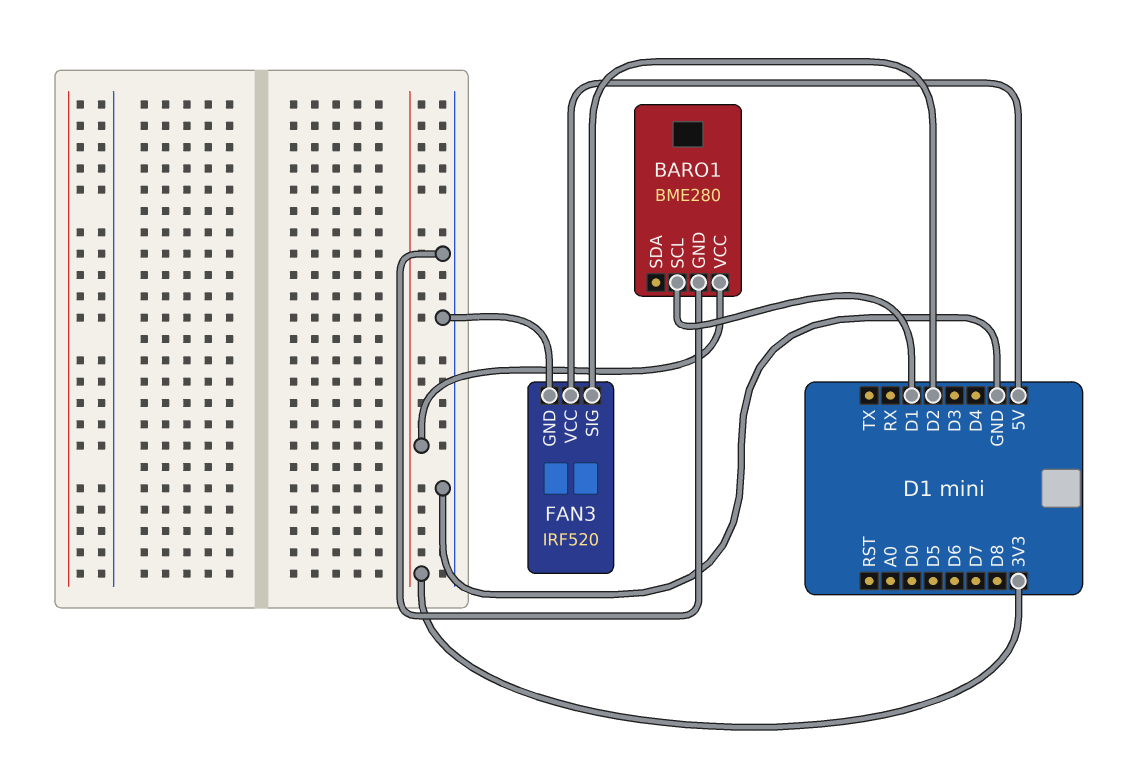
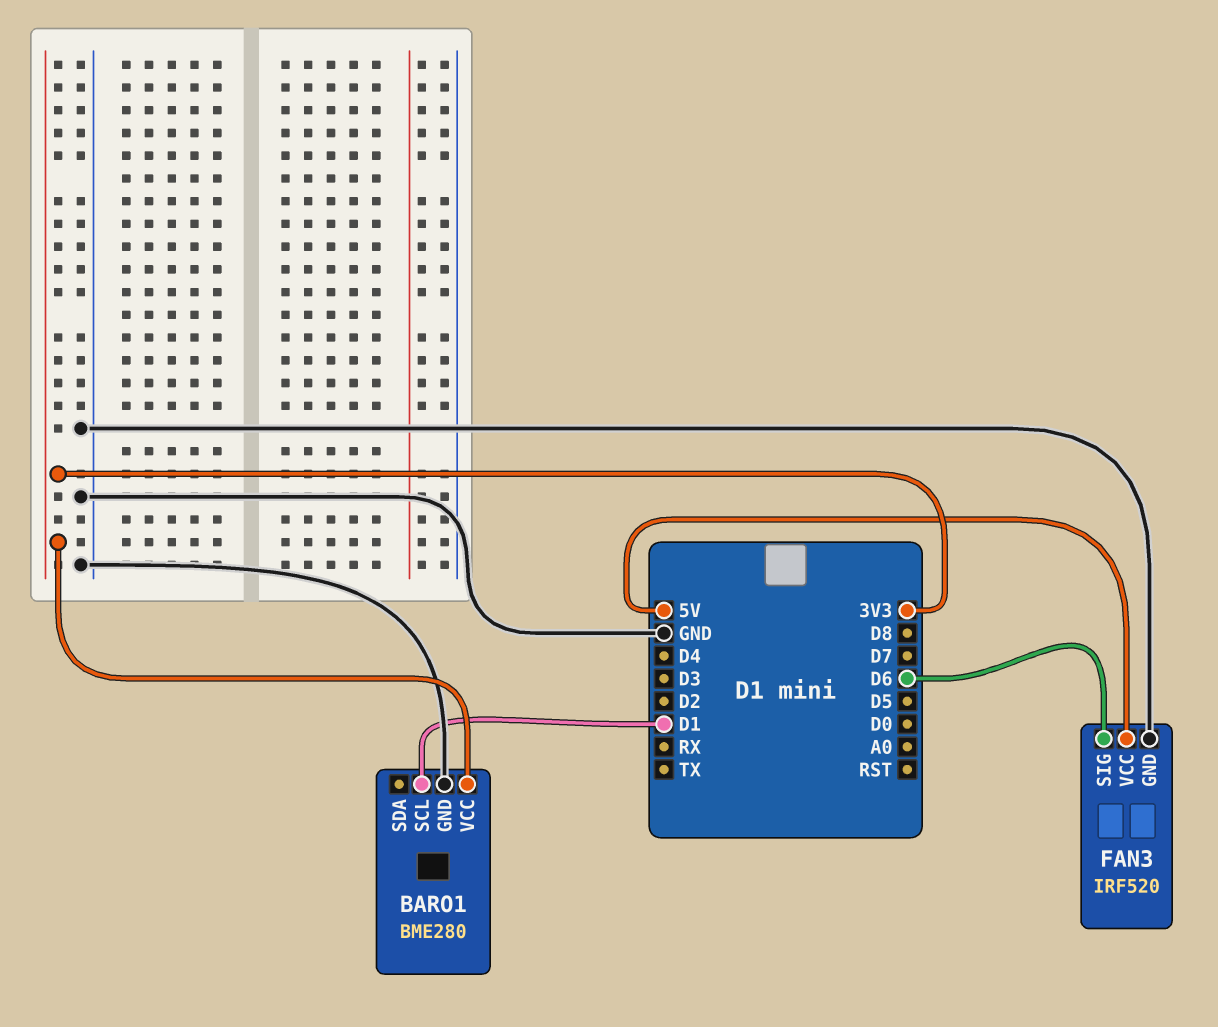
FAN3 pin SIG: D2 -> D6

